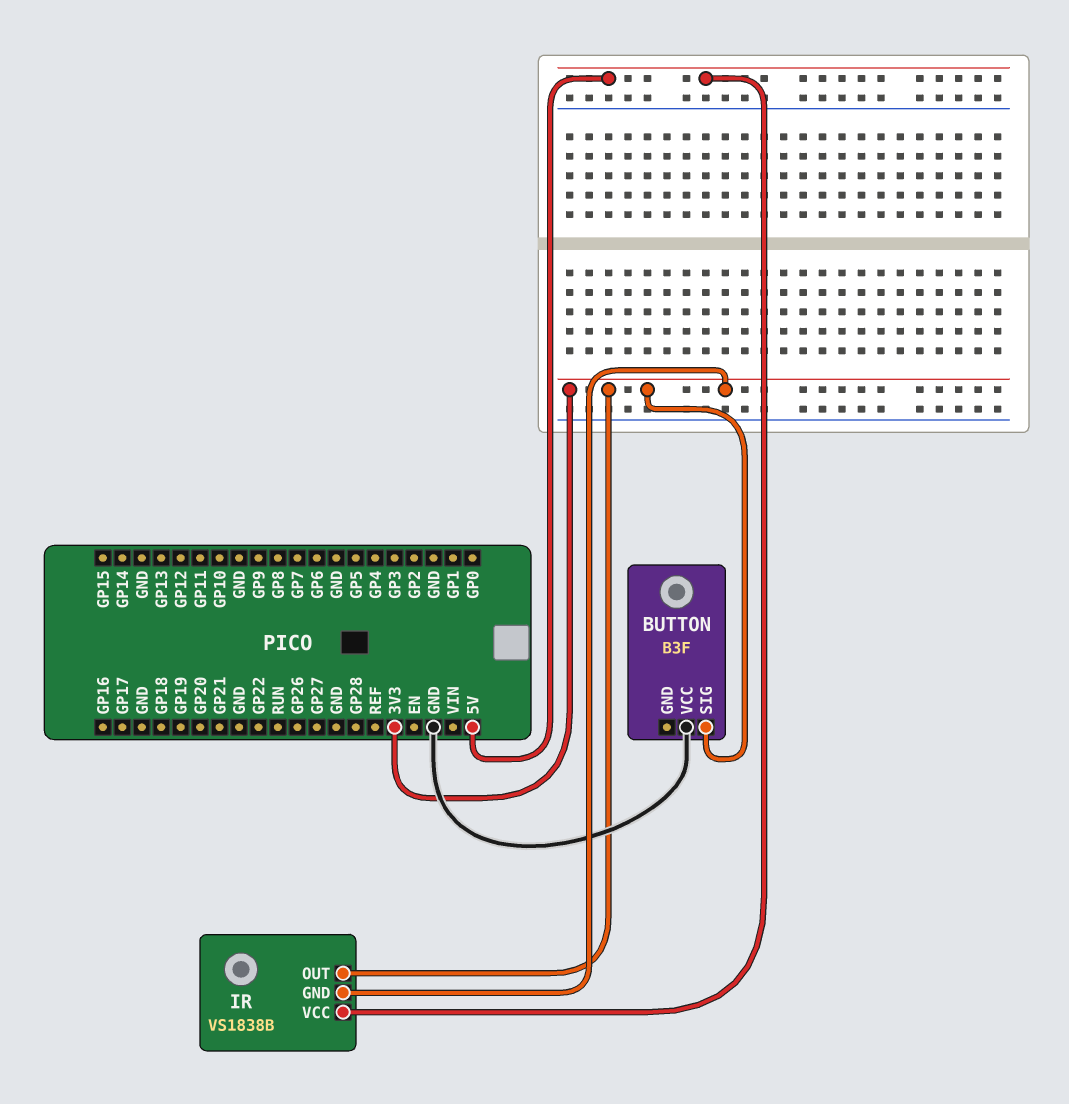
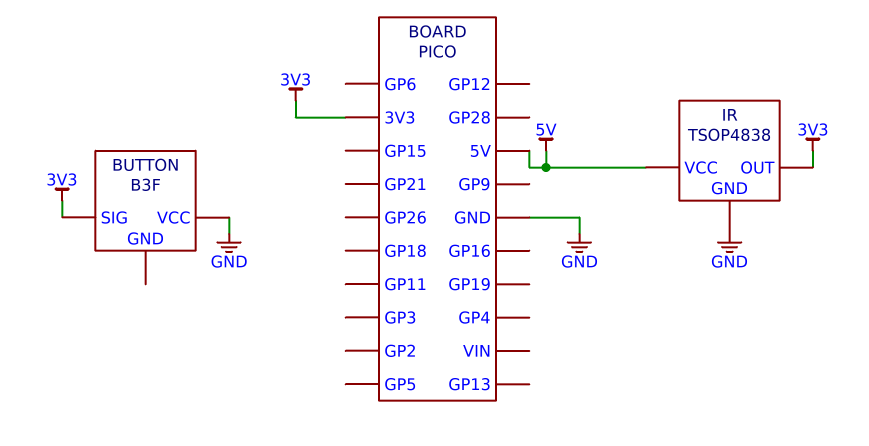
IR: VS1838B -> TSOP4838
IR pin GND: 3V3 -> GND

